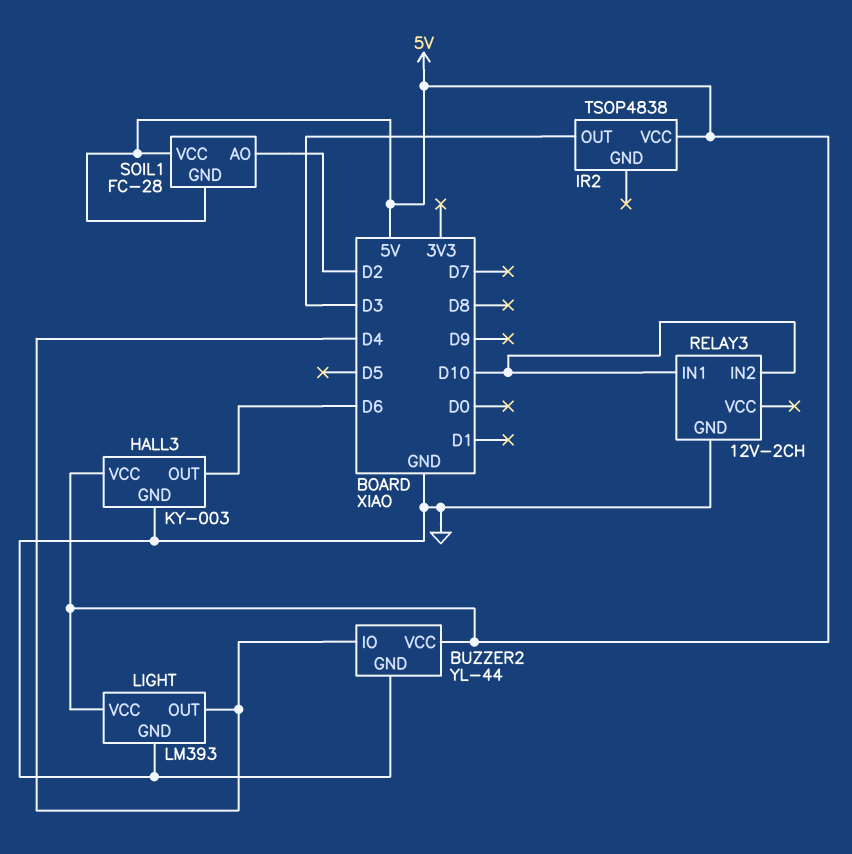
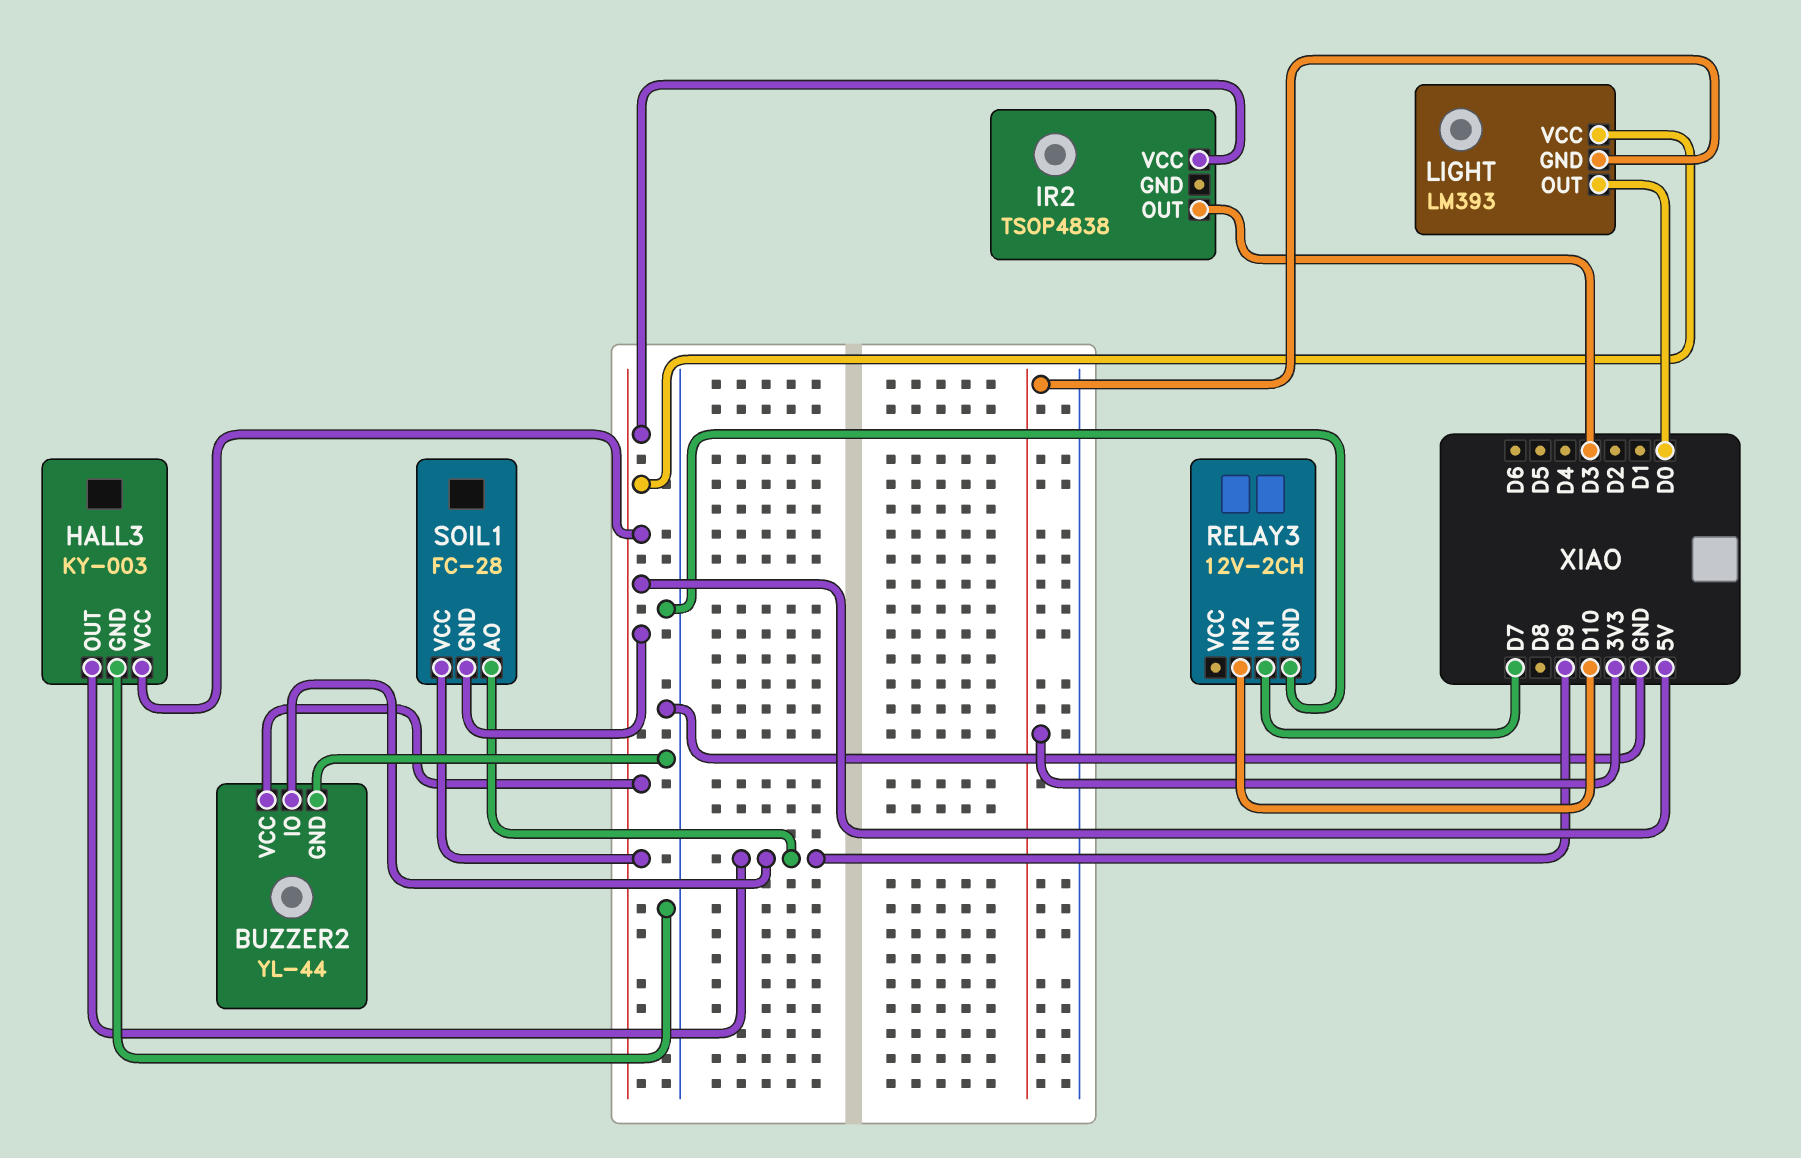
BUZZER2 pin IO: D4 -> D9
HALL3 pin OUT: D6 -> D9
LIGHT pin GND: GND -> 3V3
LIGHT pin OUT: D4 -> D0
RELAY3 pin IN1: D10 -> D7
SOIL1 pin AO: D2 -> D9

